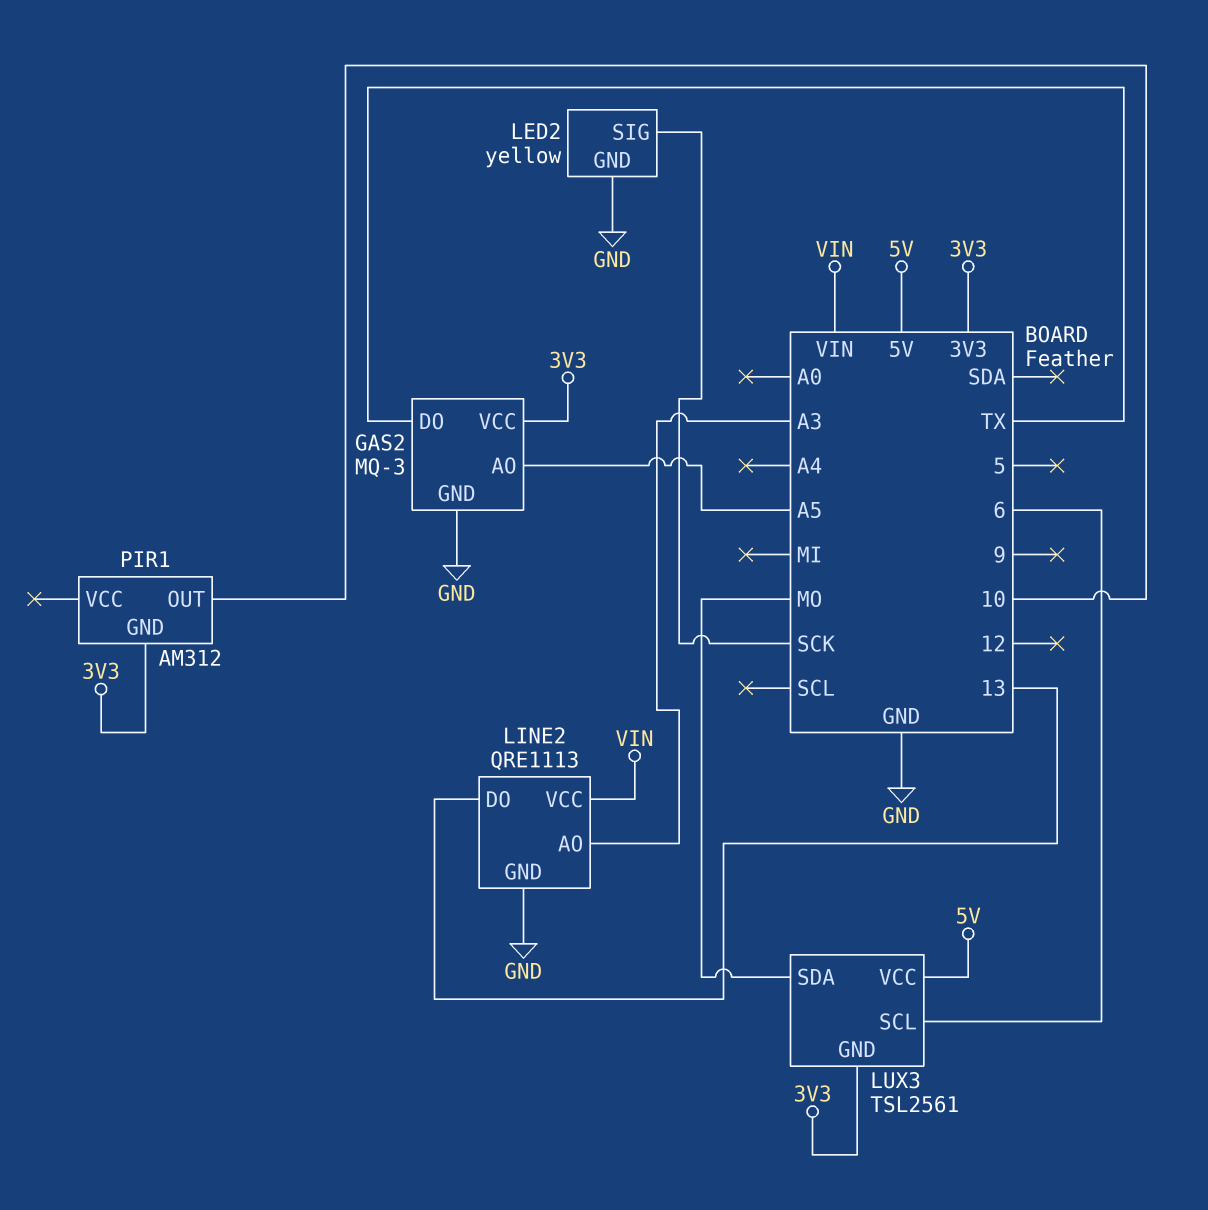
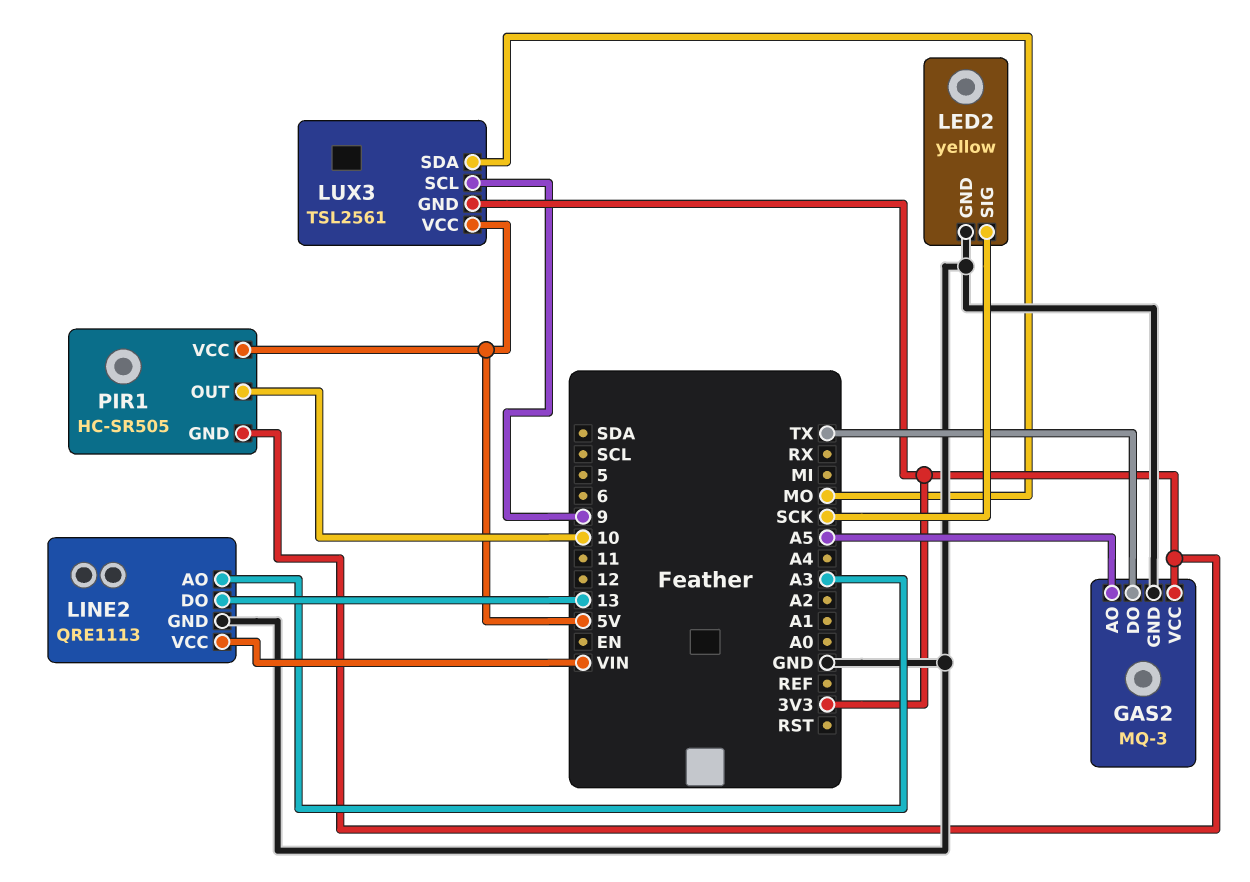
LUX3 pin SCL: 6 -> 9
PIR1: AM312 -> HC-SR505
PIR1 pin VCC: none -> 5V

